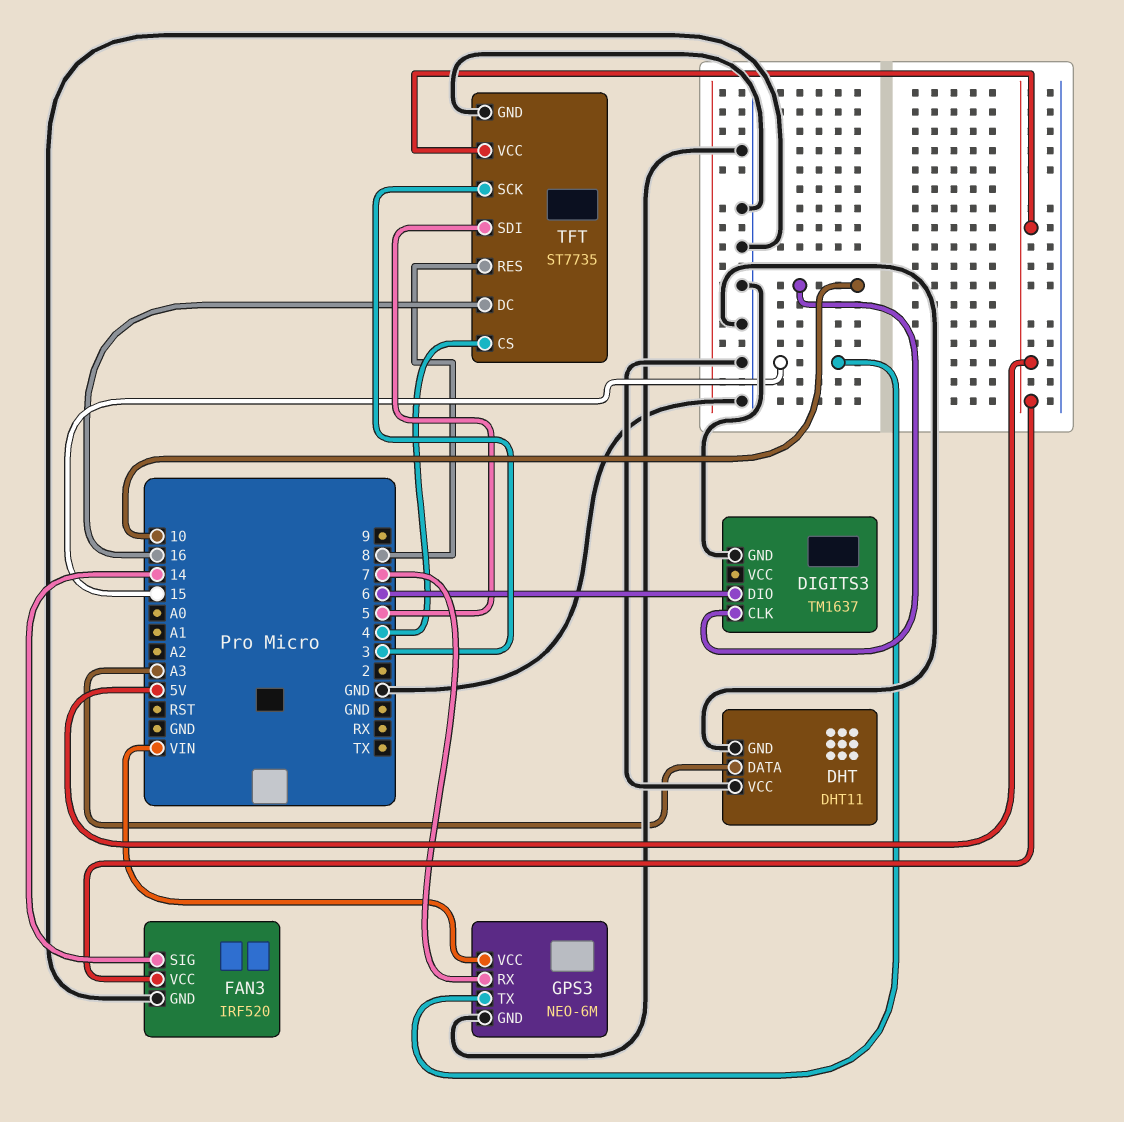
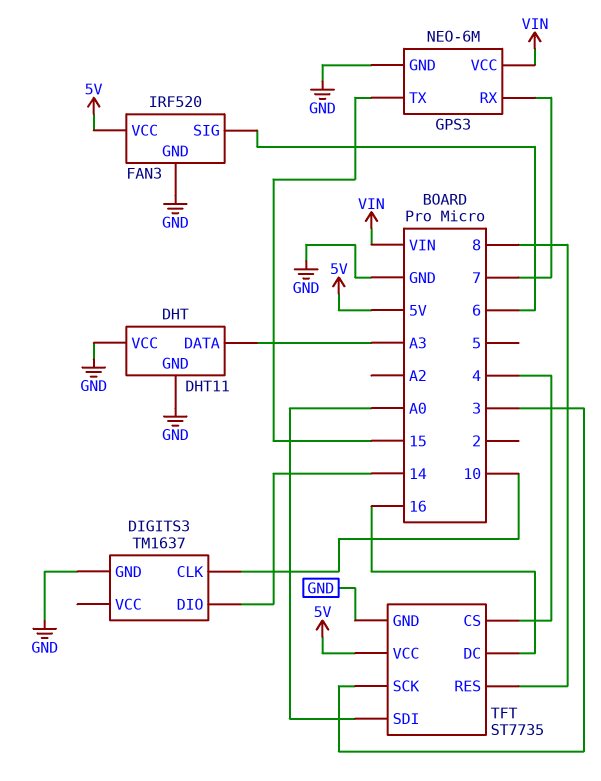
DIGITS3 pin DIO: 6 -> 14
FAN3 pin SIG: 14 -> 6
TFT pin SDI: 5 -> A0

